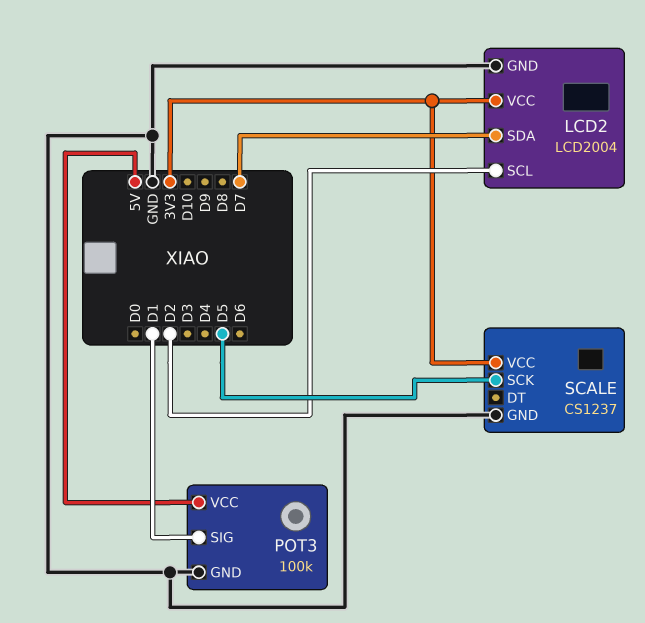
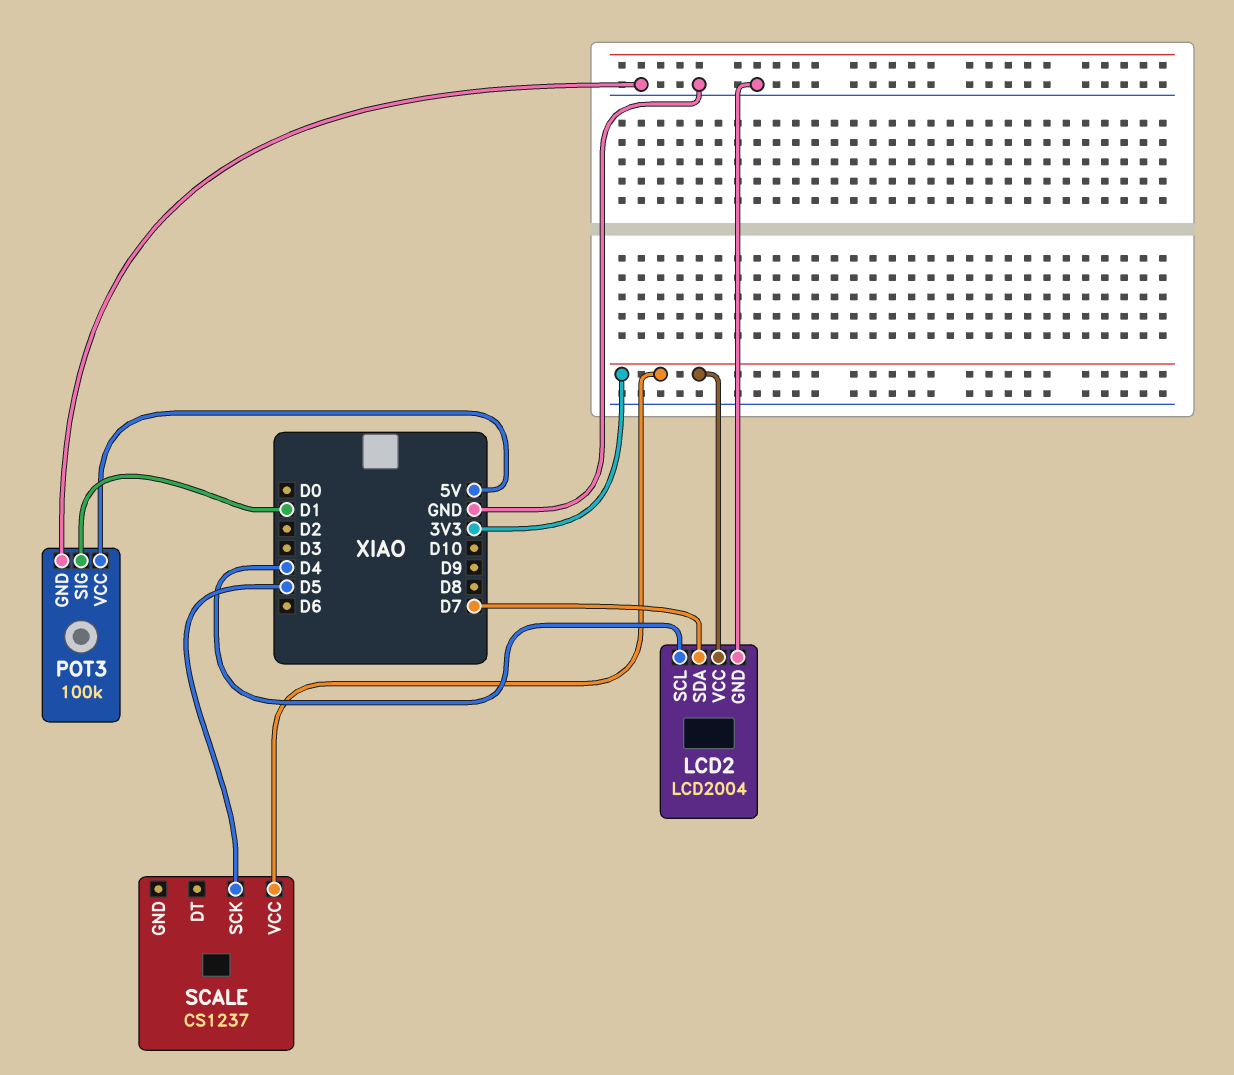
LCD2 pin SCL: D2 -> D4
SCALE pin GND: GND -> none

